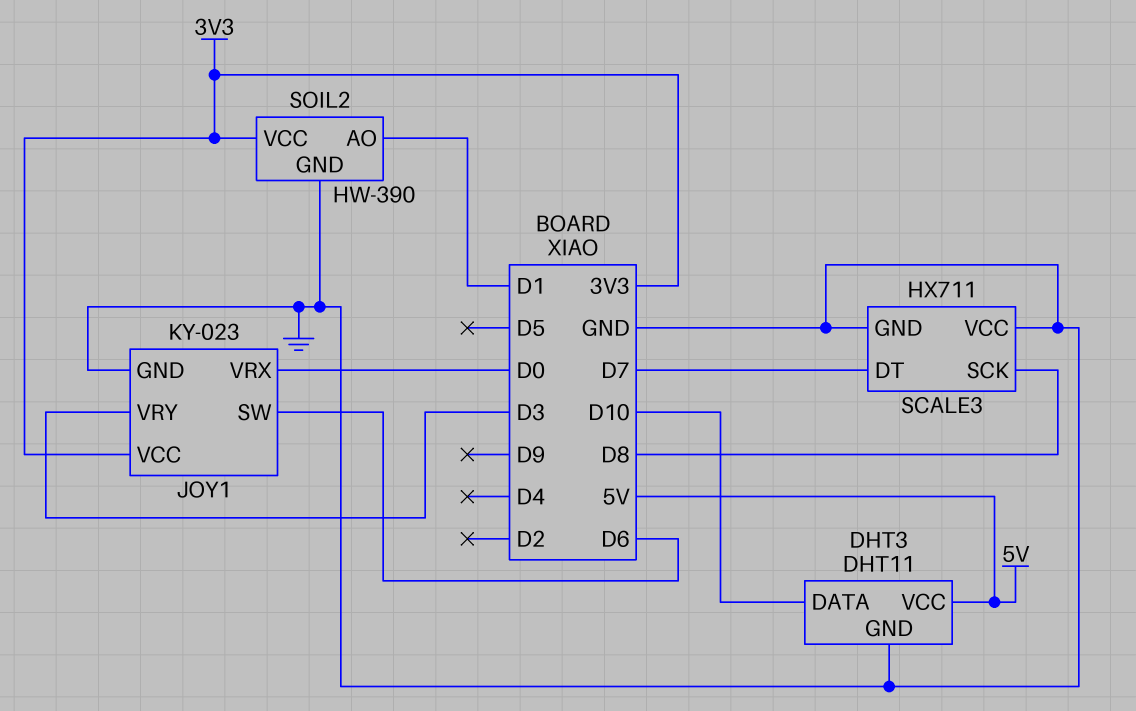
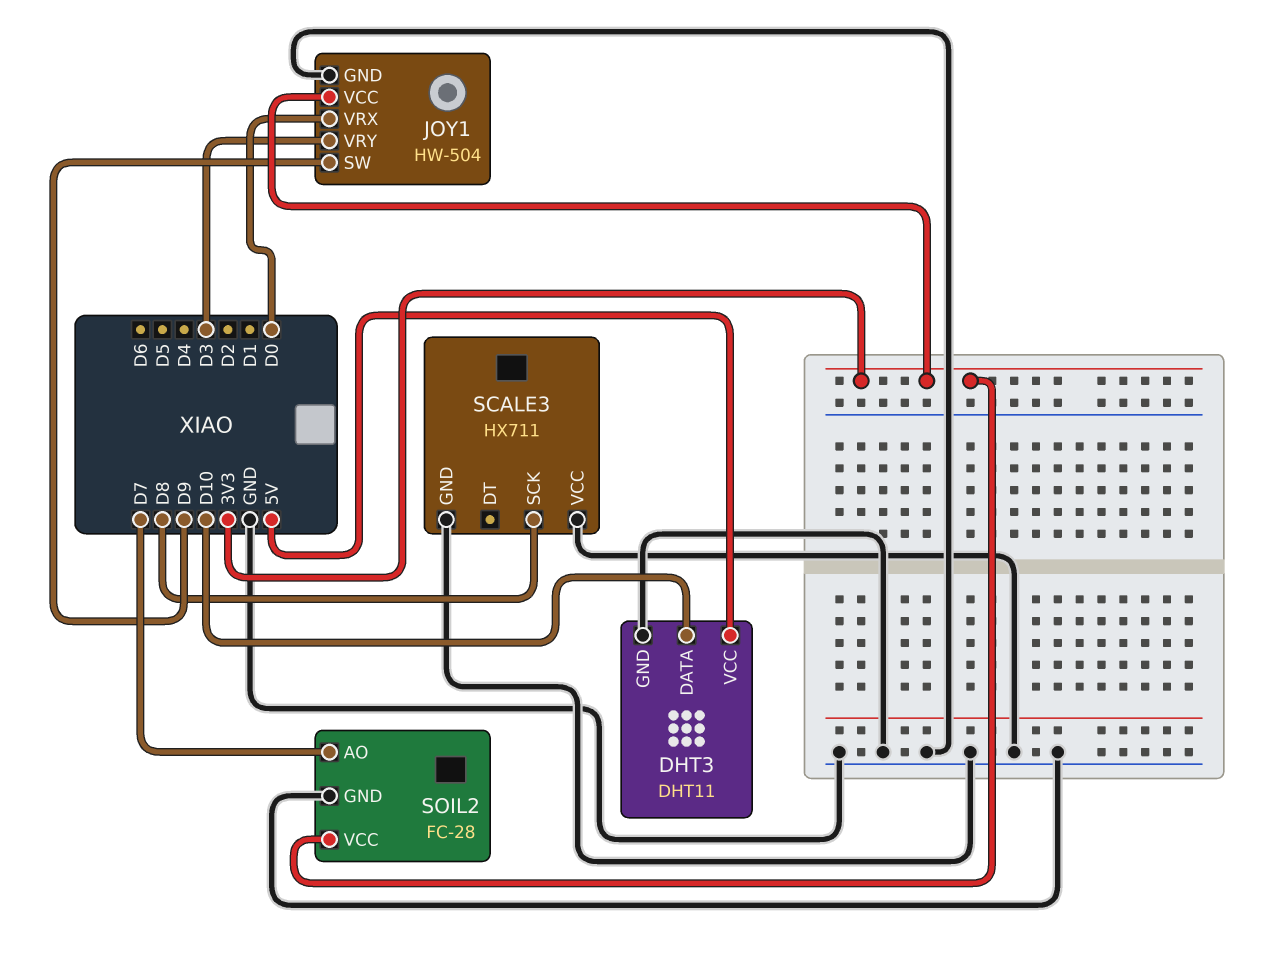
JOY1: KY-023 -> HW-504
JOY1 pin SW: D6 -> D9
SCALE3 pin DT: D7 -> none
SOIL2: HW-390 -> FC-28
SOIL2 pin AO: D1 -> D7

